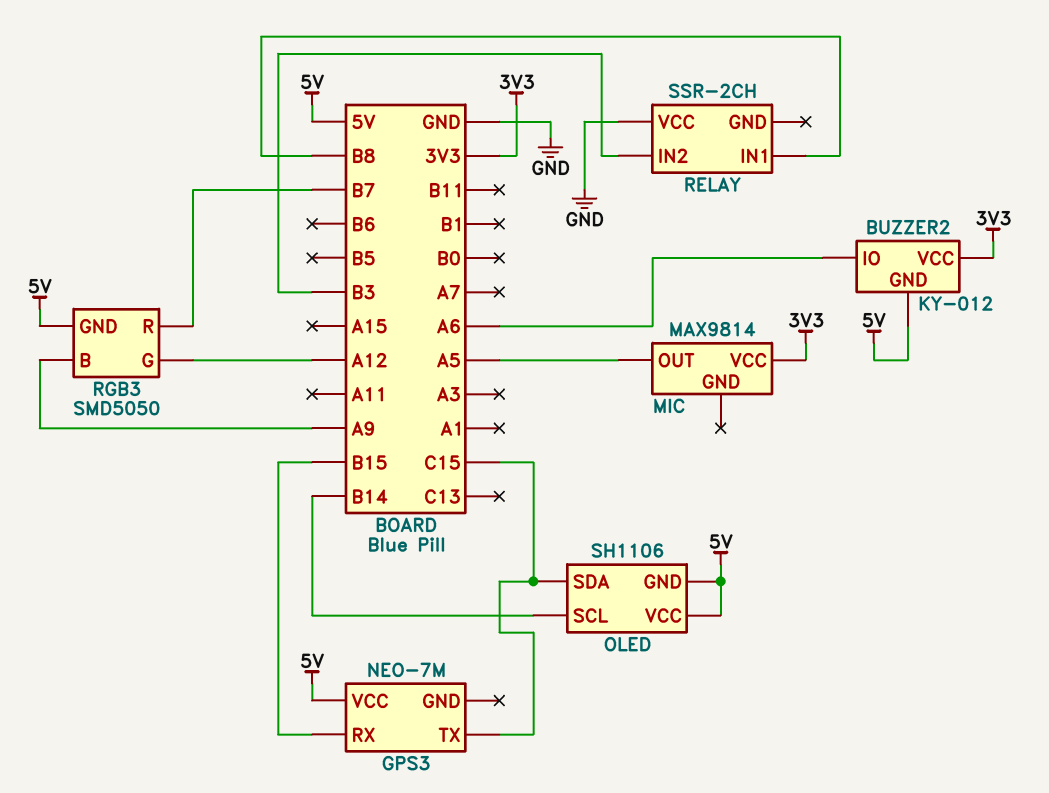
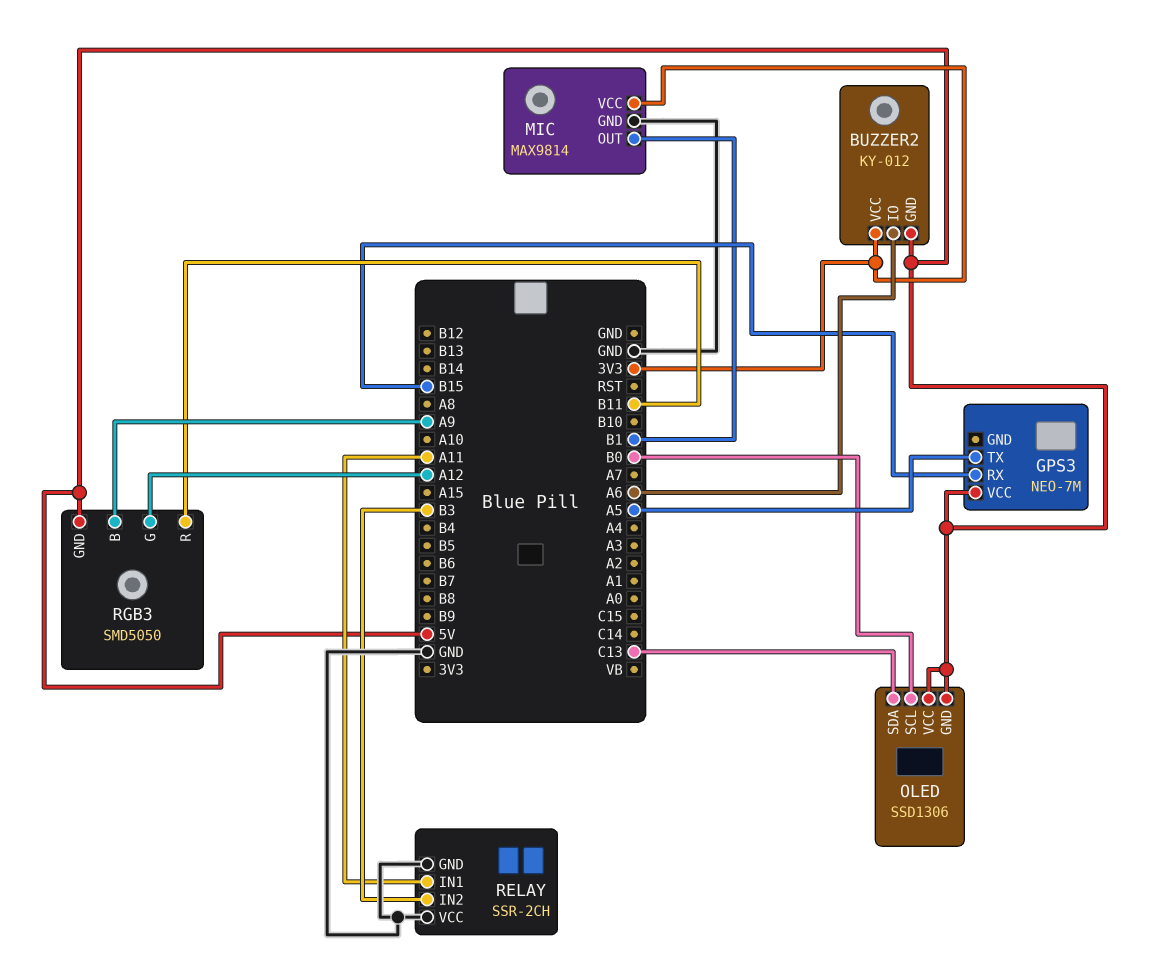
GPS3 pin TX: C15 -> A5
MIC pin GND: none -> GND
MIC pin OUT: A5 -> B1
OLED: SH1106 -> SSD1306
OLED pin SCL: B14 -> B0
OLED pin SDA: C15 -> C13
RELAY pin GND: none -> GND
RELAY pin IN1: B8 -> A11
RGB3 pin R: B7 -> B11

